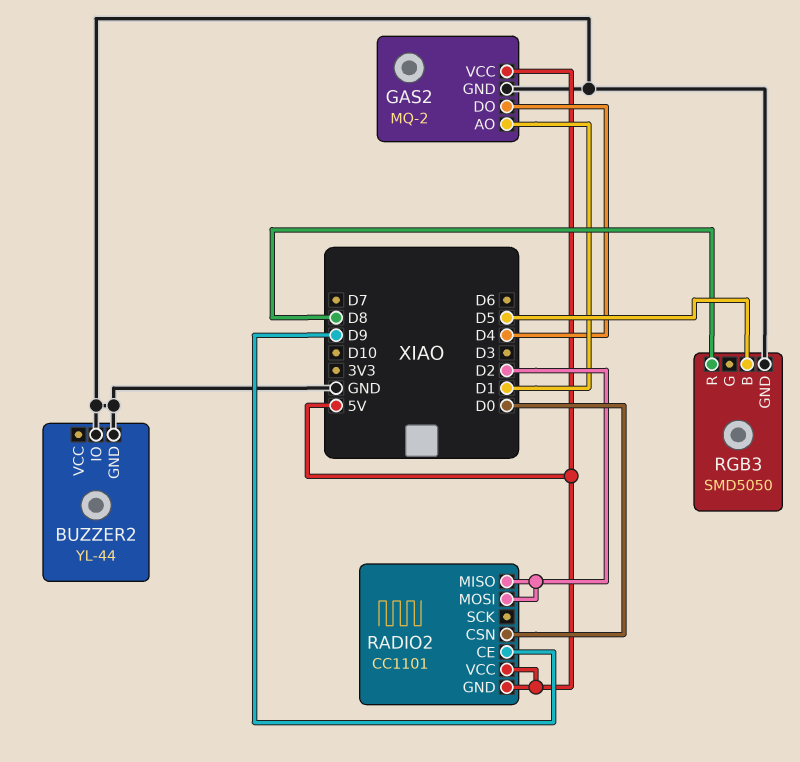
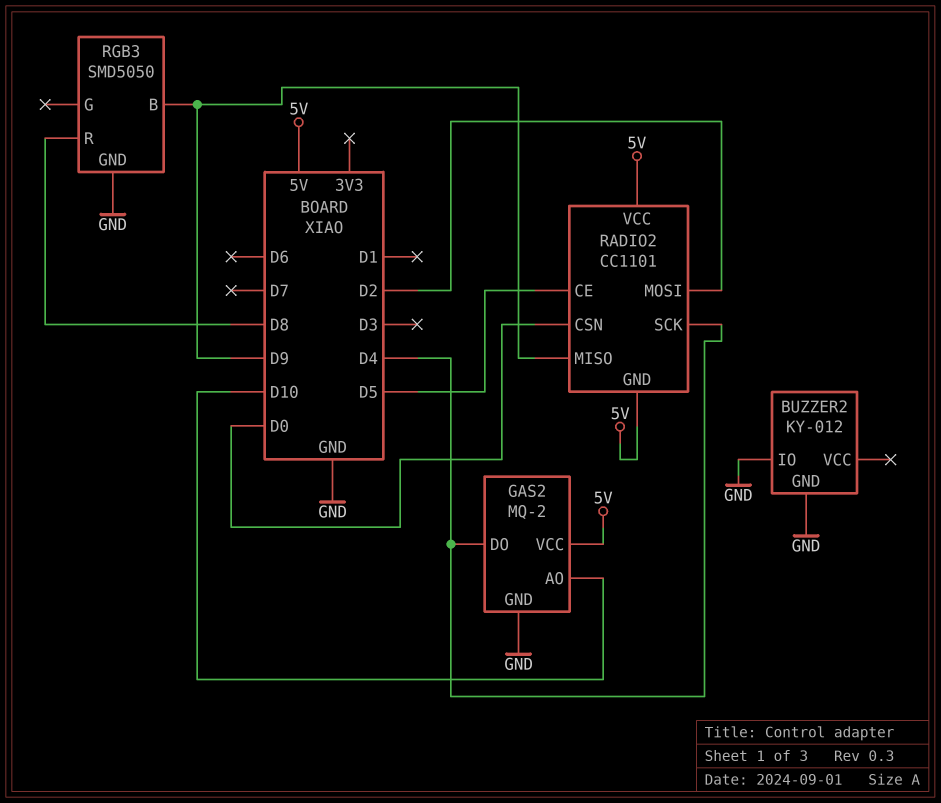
BUZZER2: YL-44 -> KY-012
GAS2 pin AO: D1 -> D10
RADIO2 pin CE: D9 -> D5
RADIO2 pin MISO: D2 -> D9
RADIO2 pin SCK: none -> D4
RGB3 pin B: D5 -> D9

